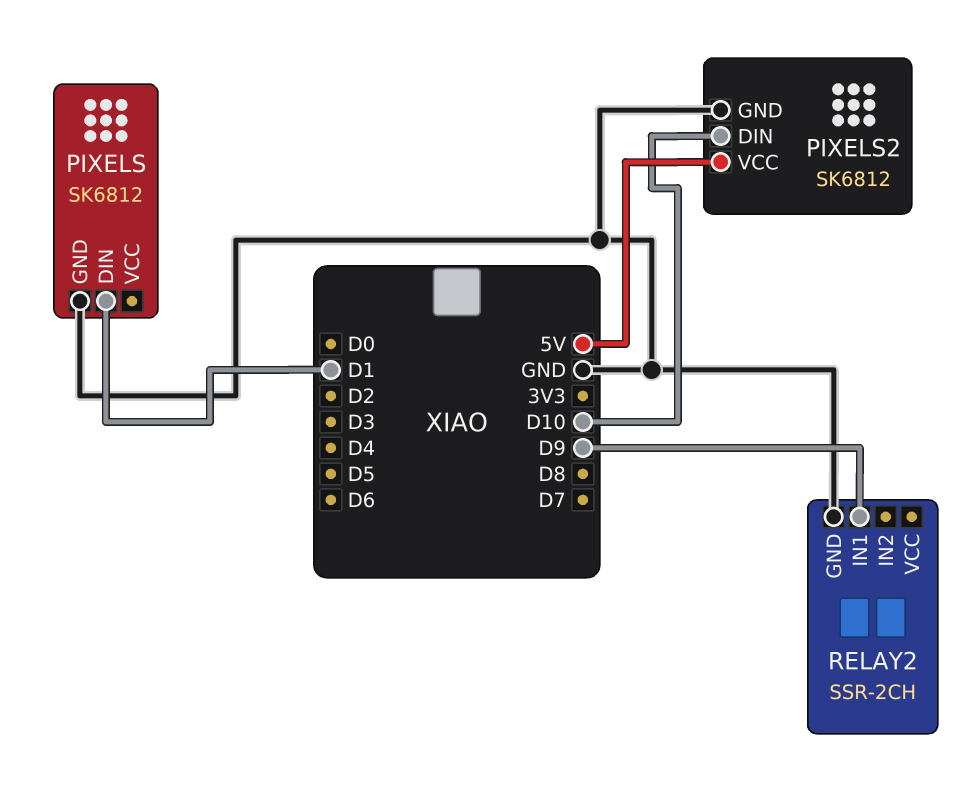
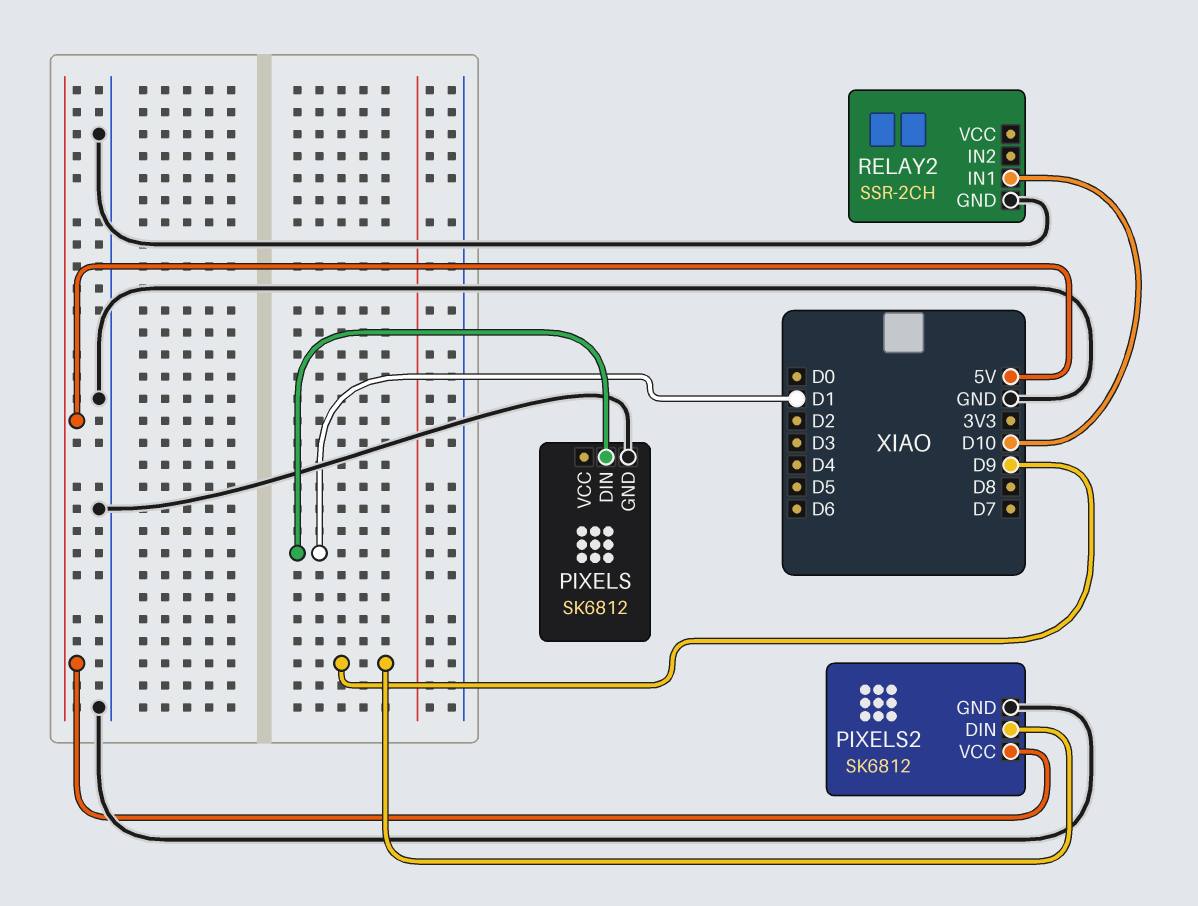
PIXELS2 pin DIN: D10 -> D9
RELAY2 pin IN1: D9 -> D10

